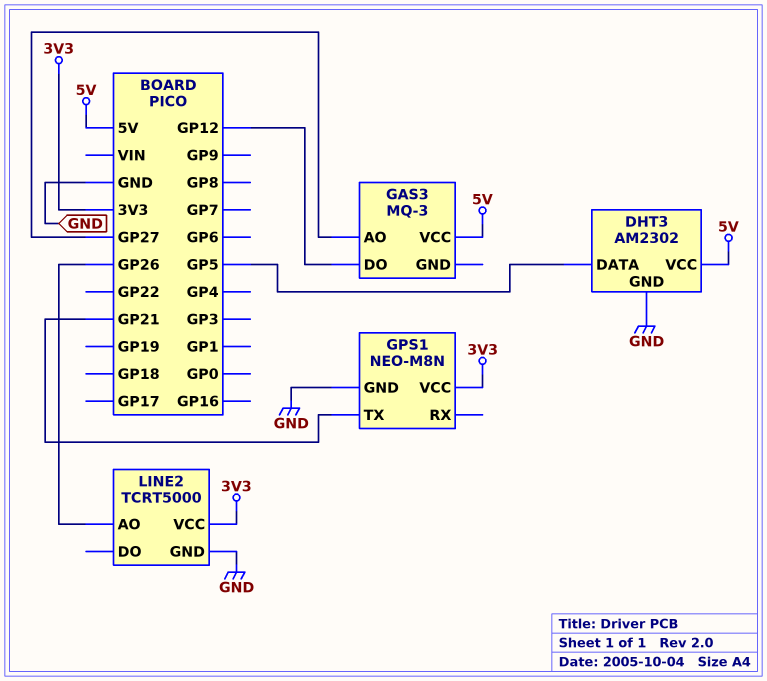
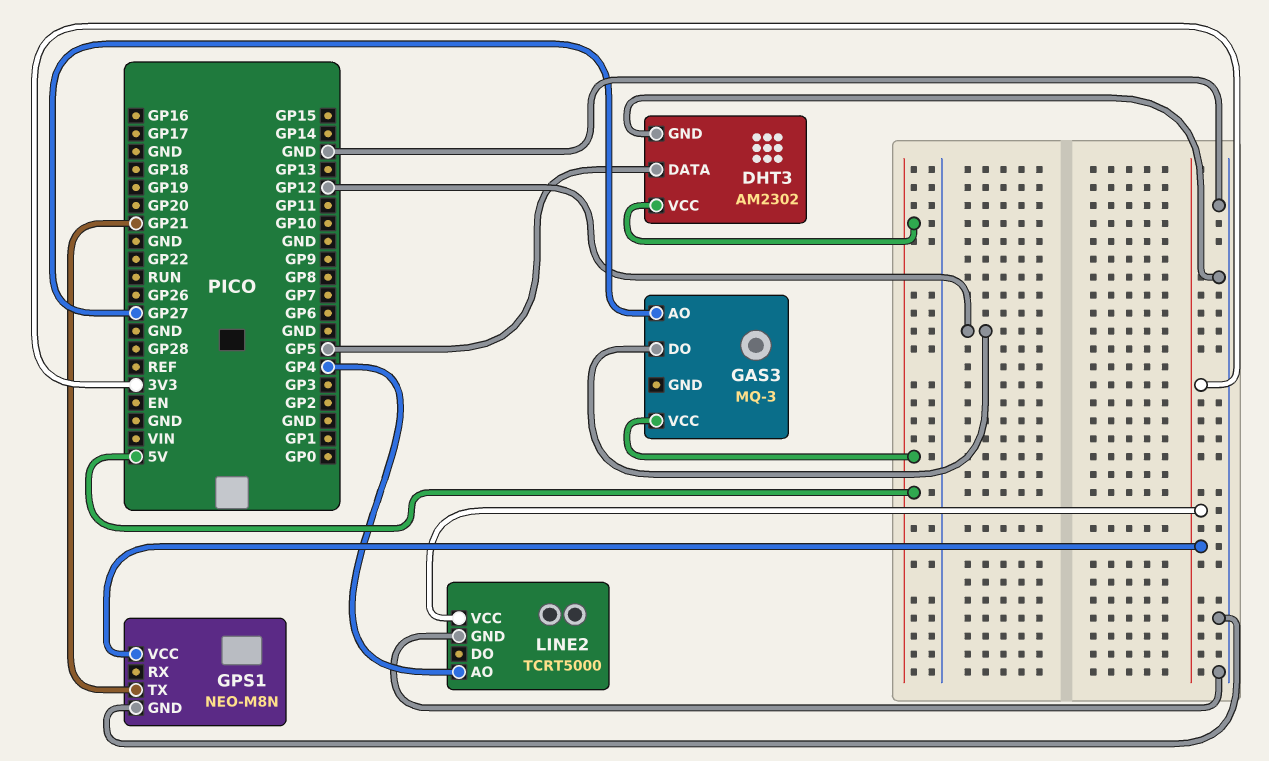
LINE2 pin AO: GP26 -> GP4

